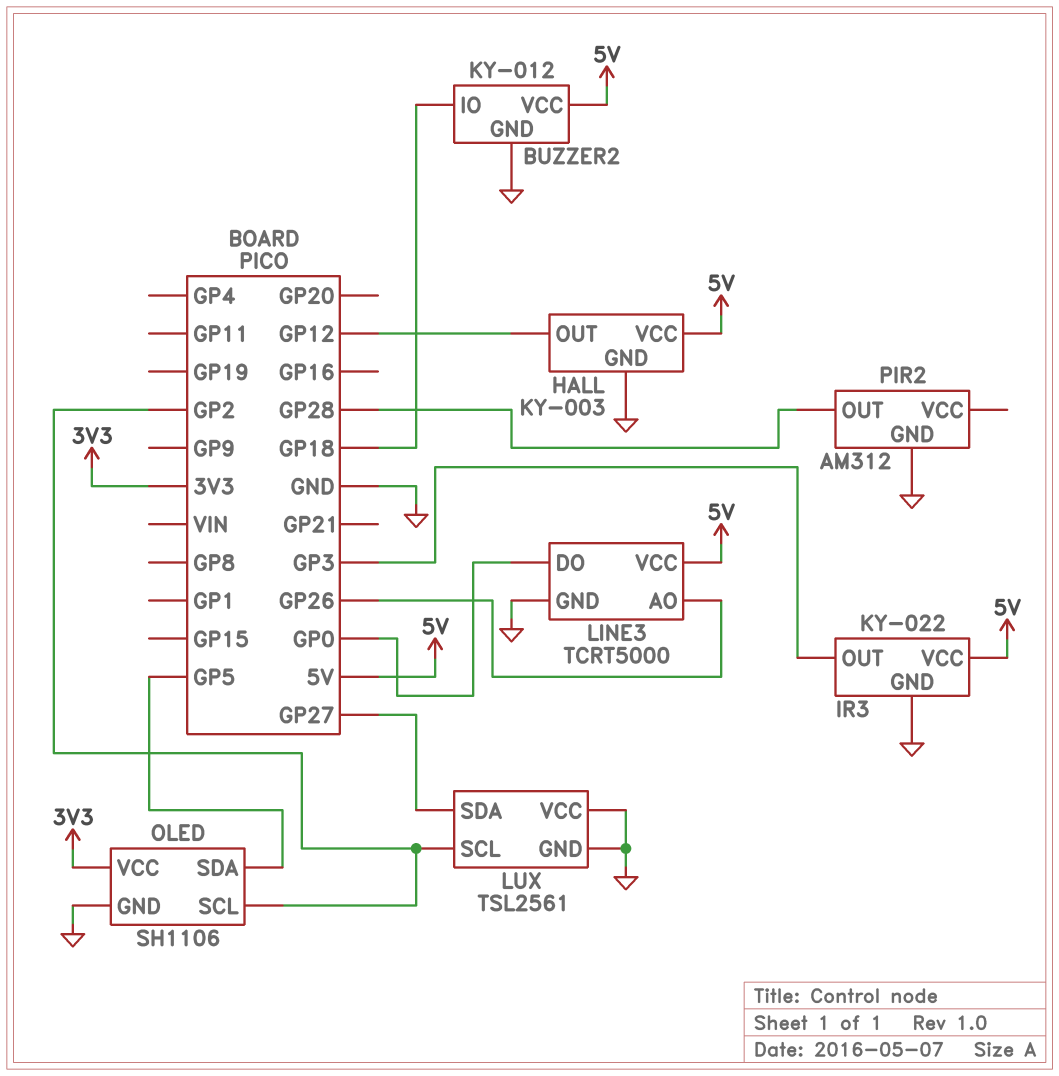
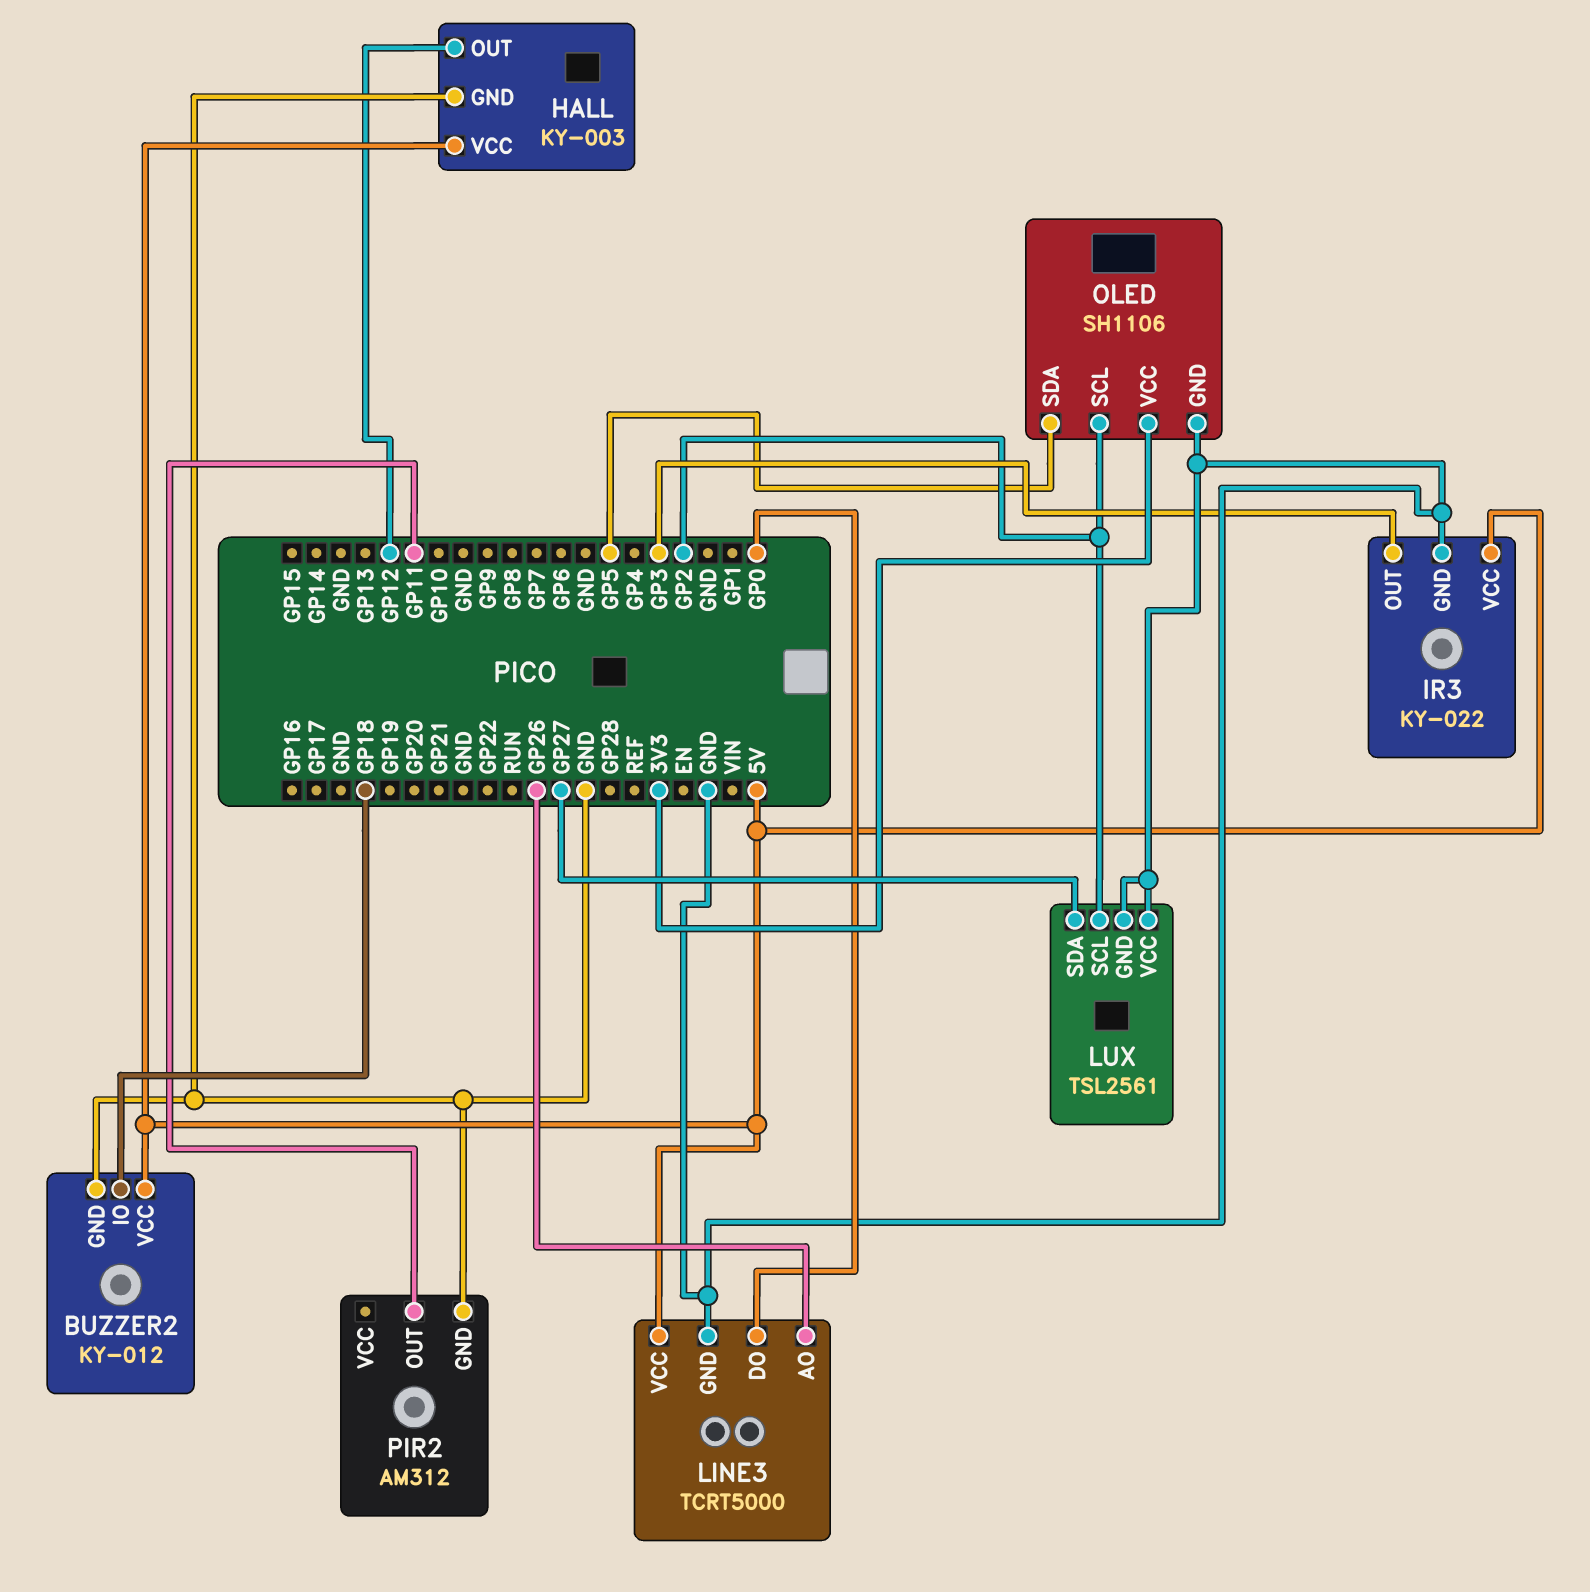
PIR2 pin OUT: GP28 -> GP11

